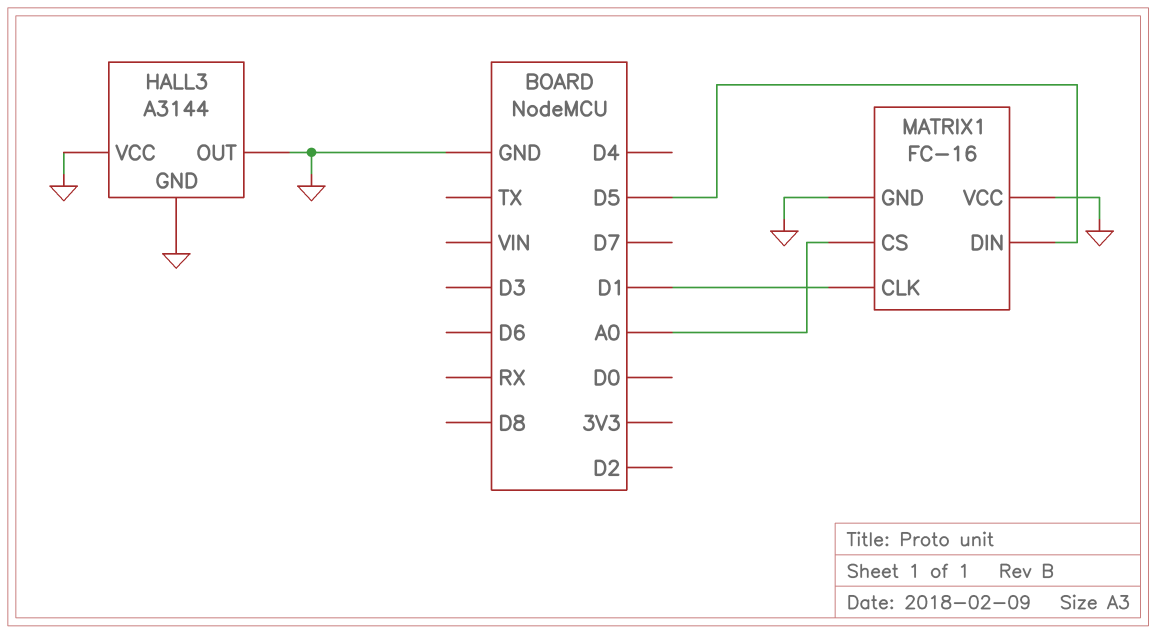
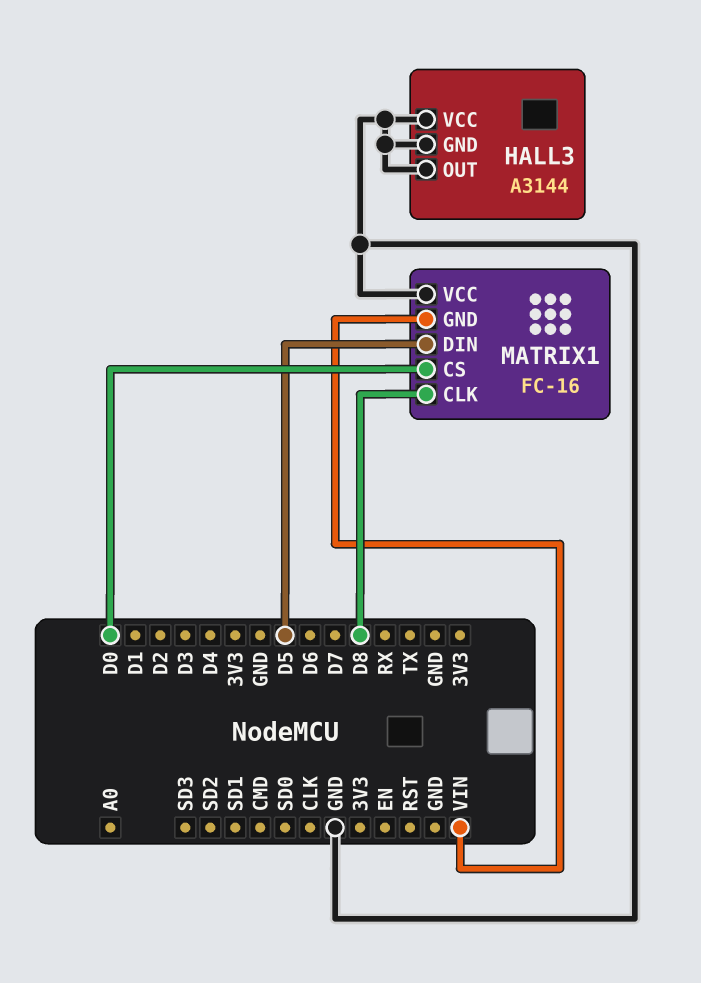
MATRIX1 pin CLK: D1 -> D8
MATRIX1 pin CS: A0 -> D0
MATRIX1 pin GND: GND -> VIN

